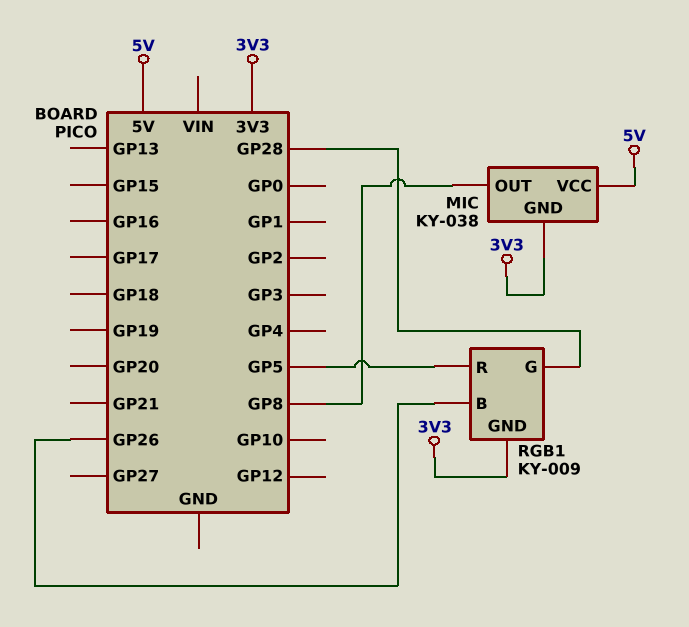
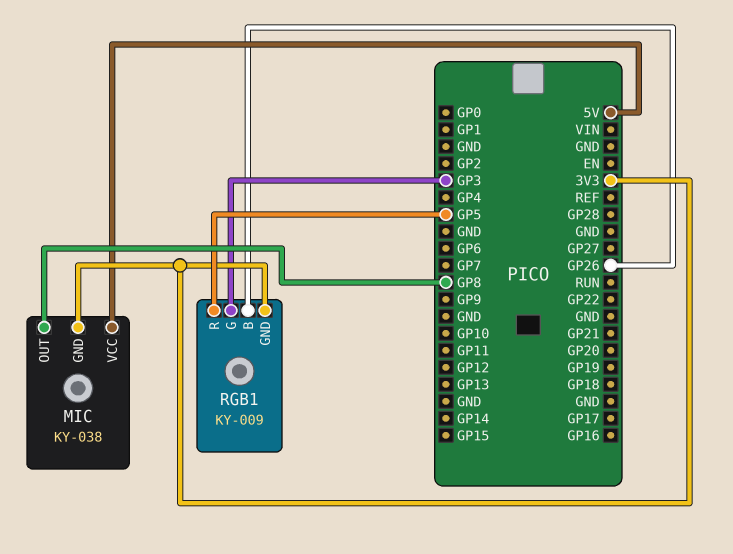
RGB1 pin G: GP28 -> GP3

